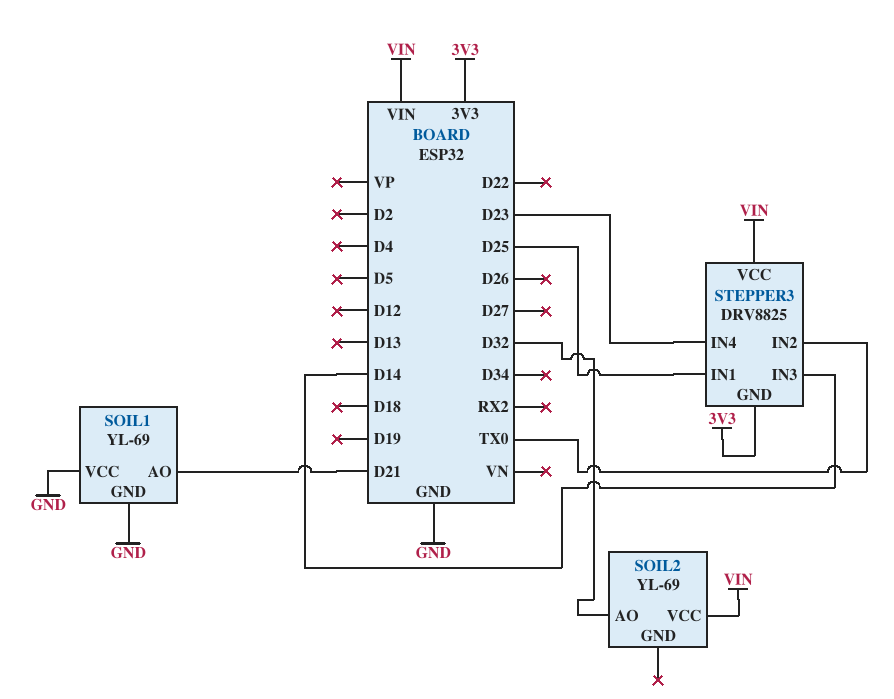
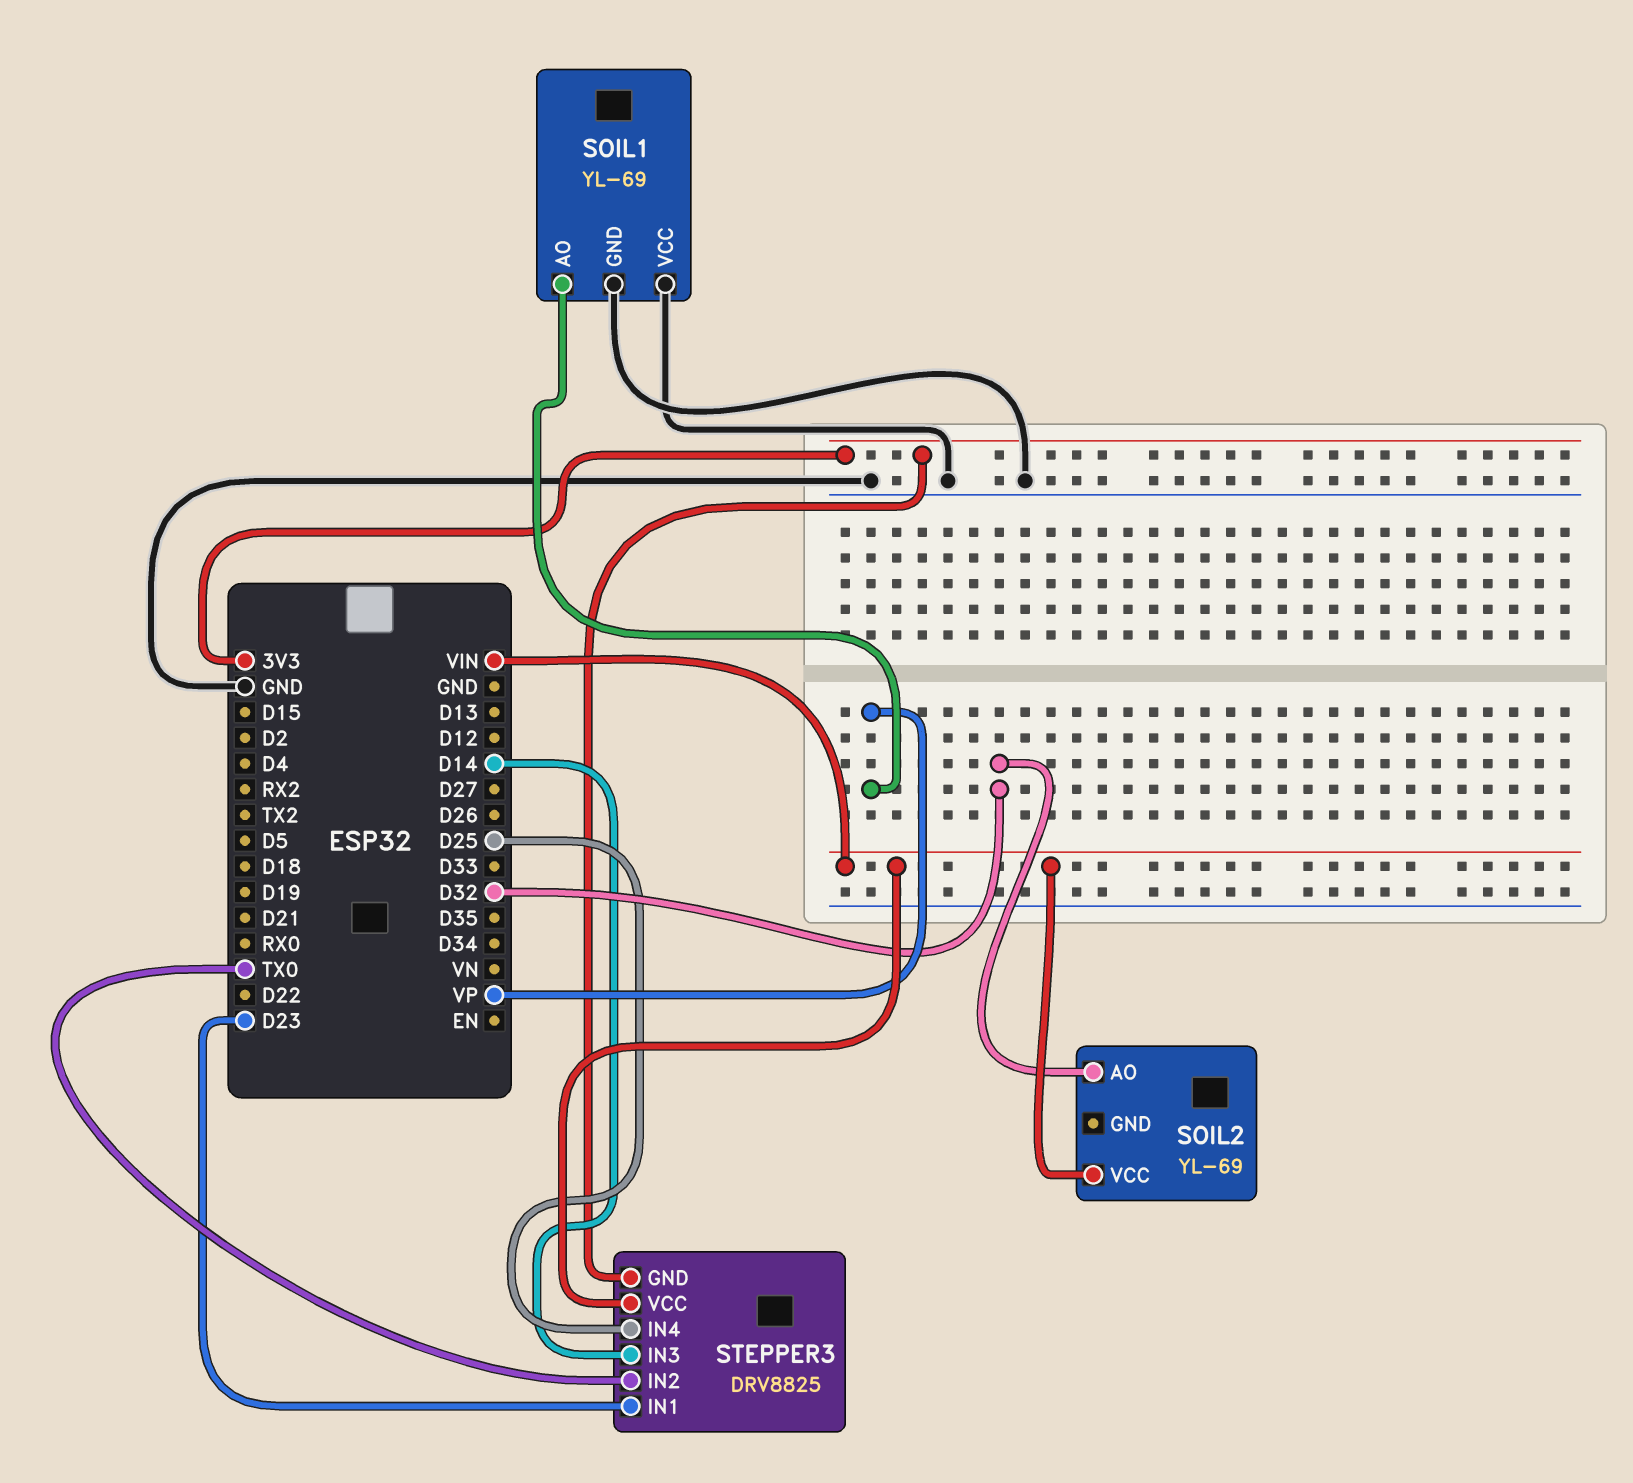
SOIL1 pin AO: D21 -> VP
STEPPER3 pin IN1: D25 -> D23
STEPPER3 pin IN4: D23 -> D25

